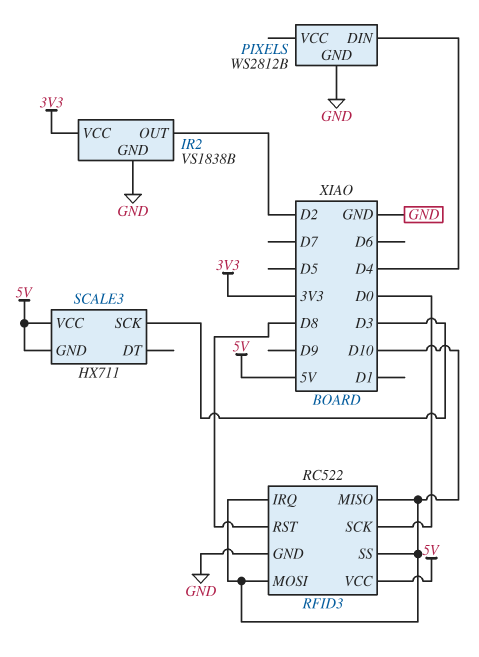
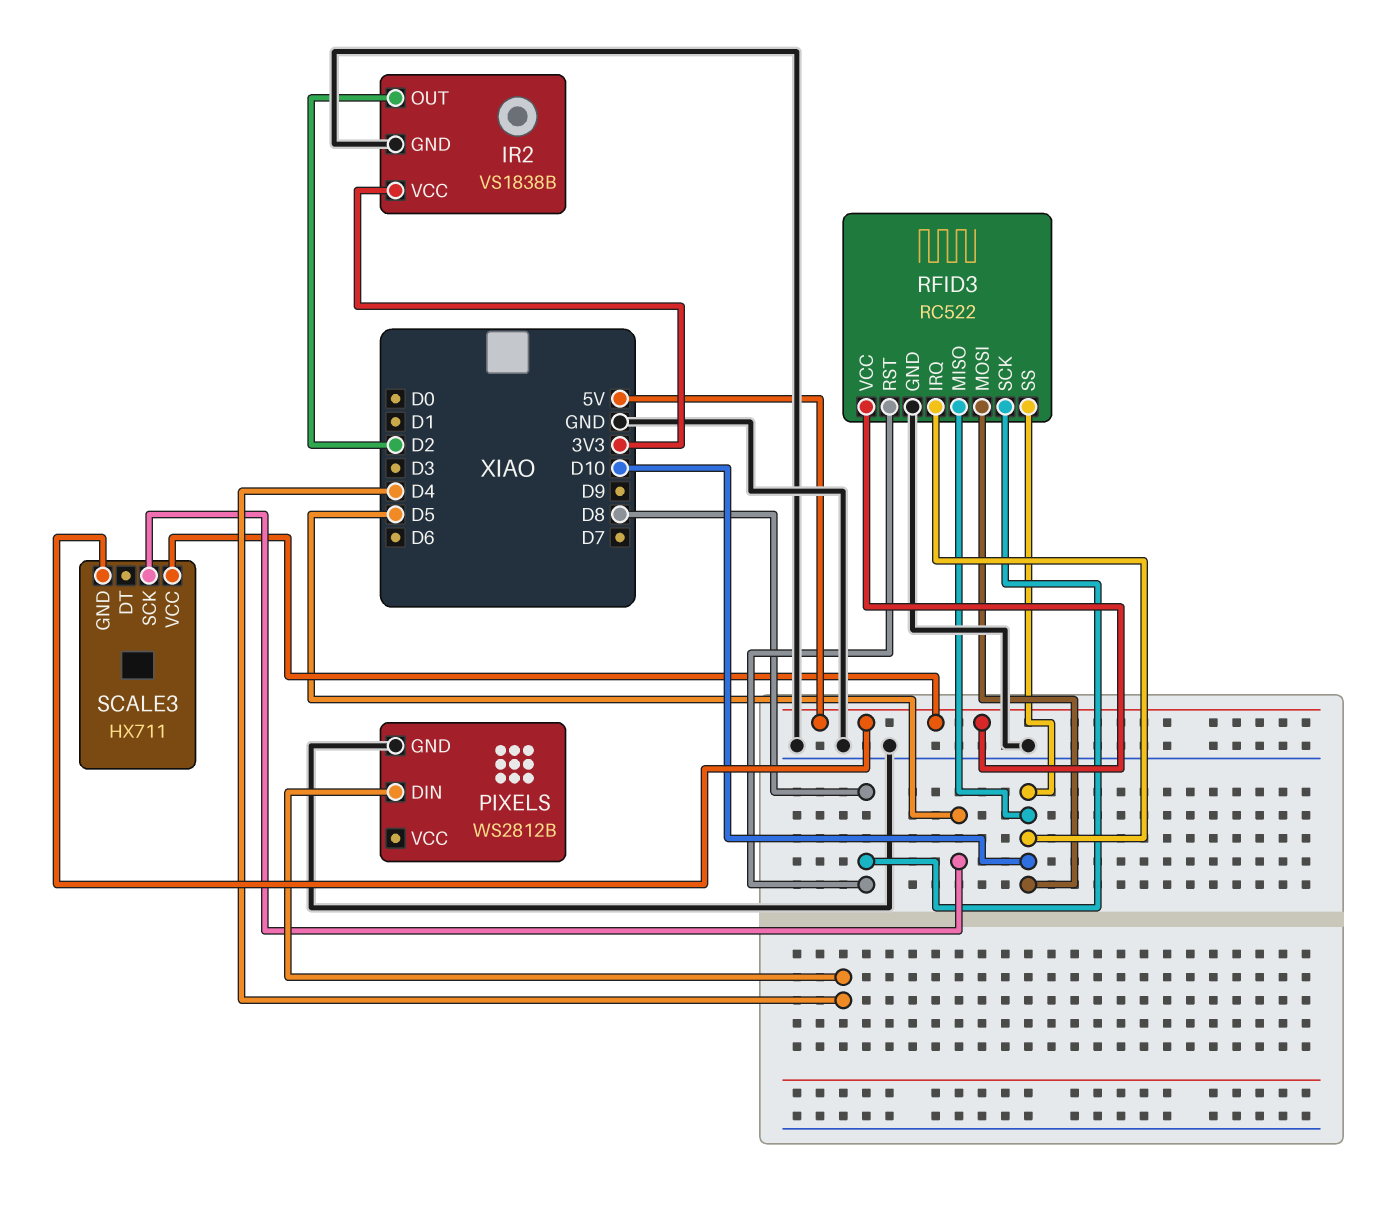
RFID3 pin SCK: D0 -> D8
SCALE3 pin SCK: D3 -> D5

